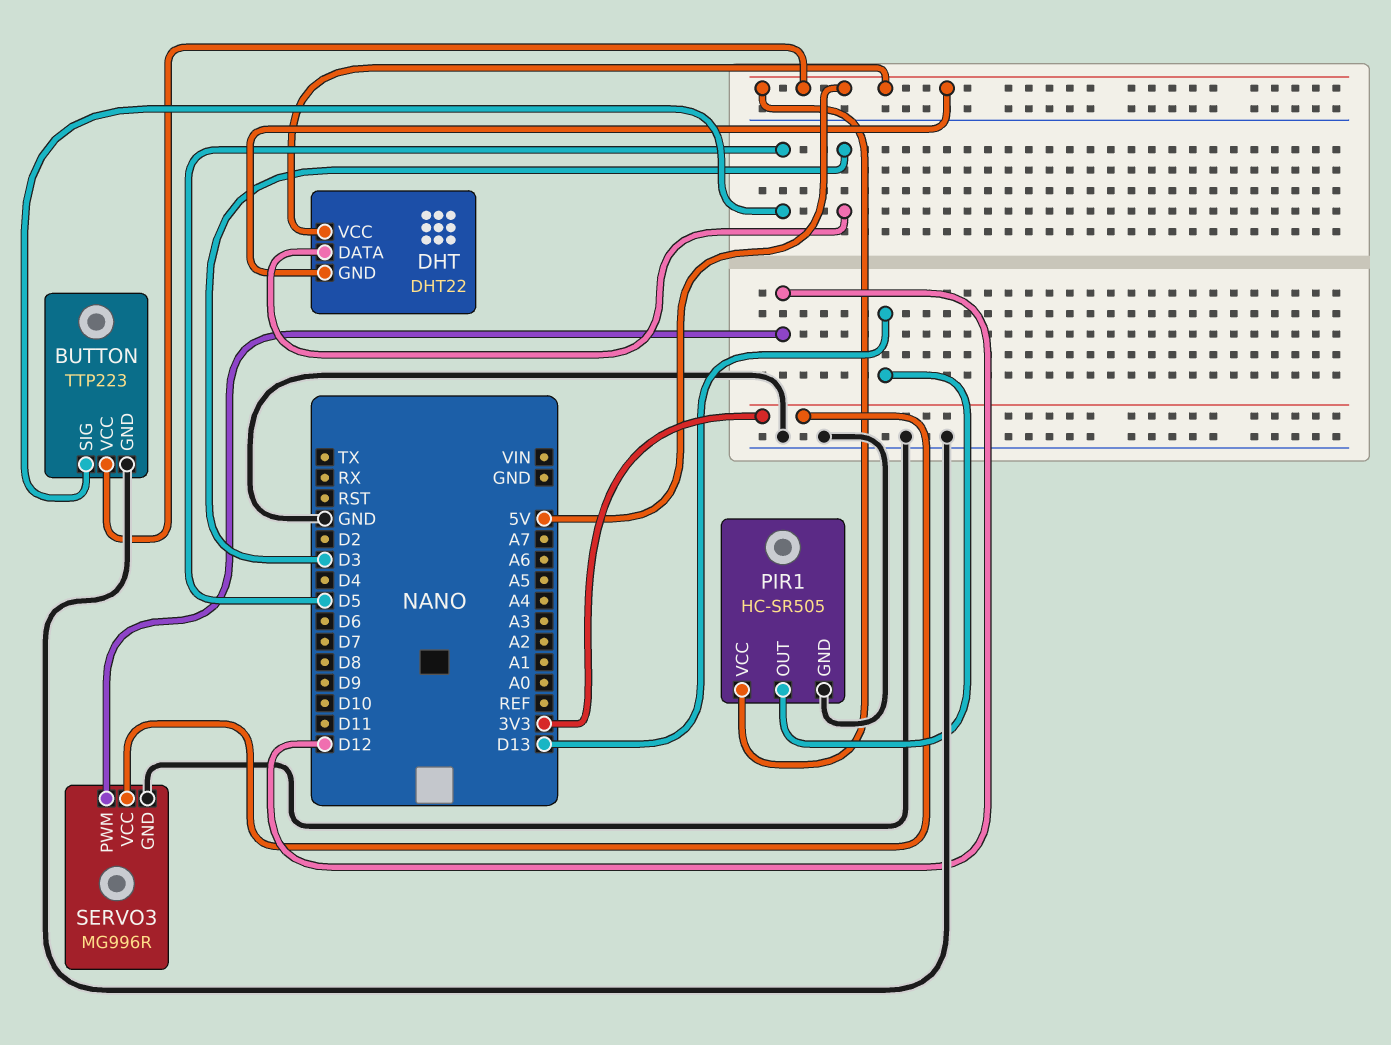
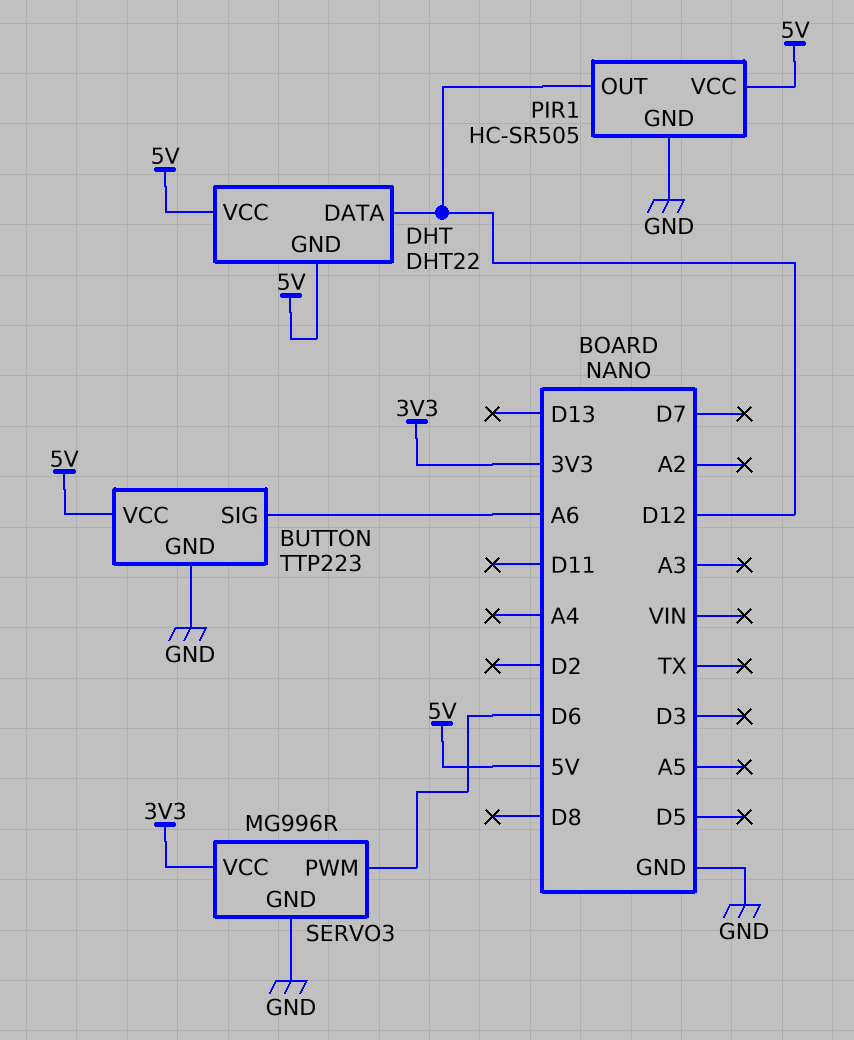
BUTTON pin SIG: D5 -> A6
DHT pin DATA: D3 -> D12
PIR1 pin OUT: D13 -> D12
SERVO3 pin PWM: D12 -> D6

